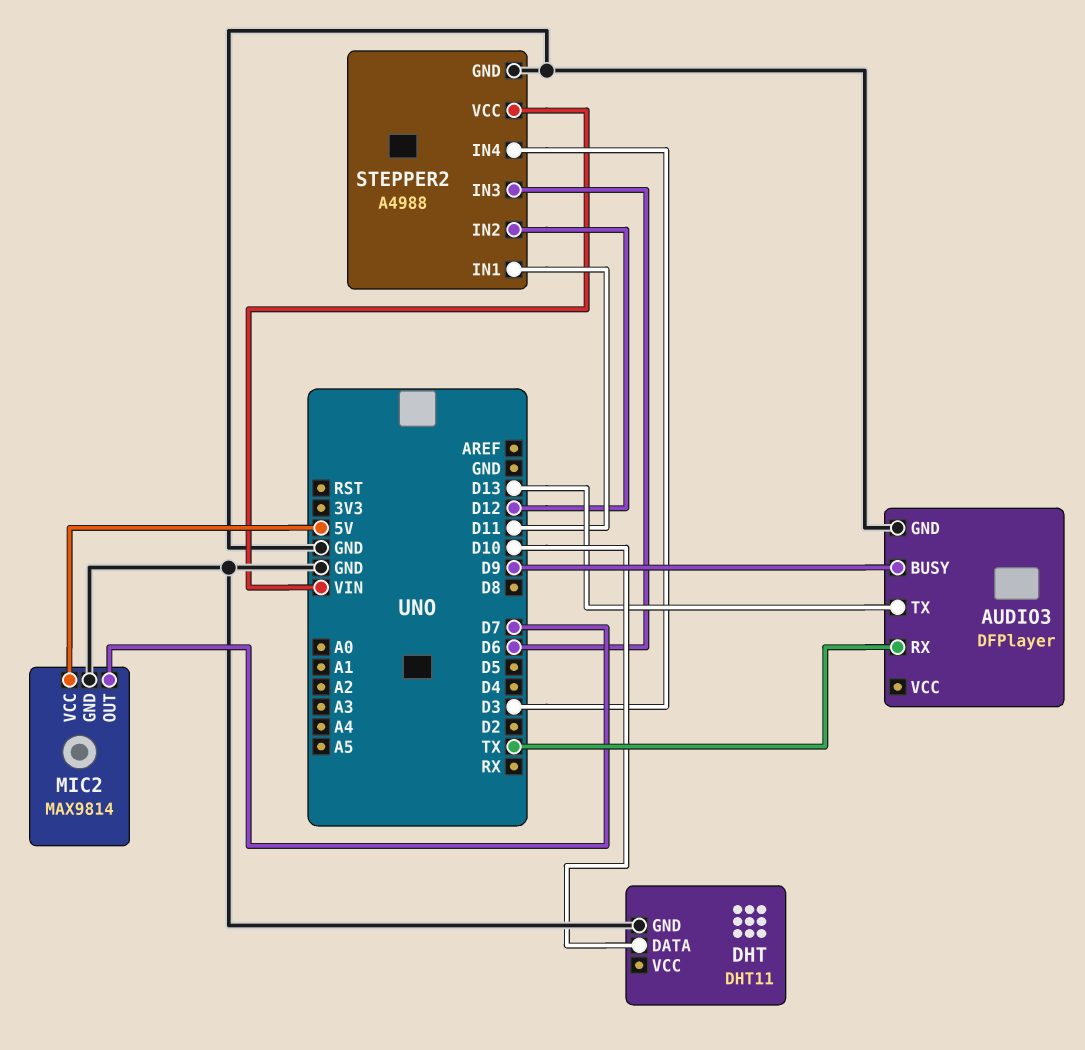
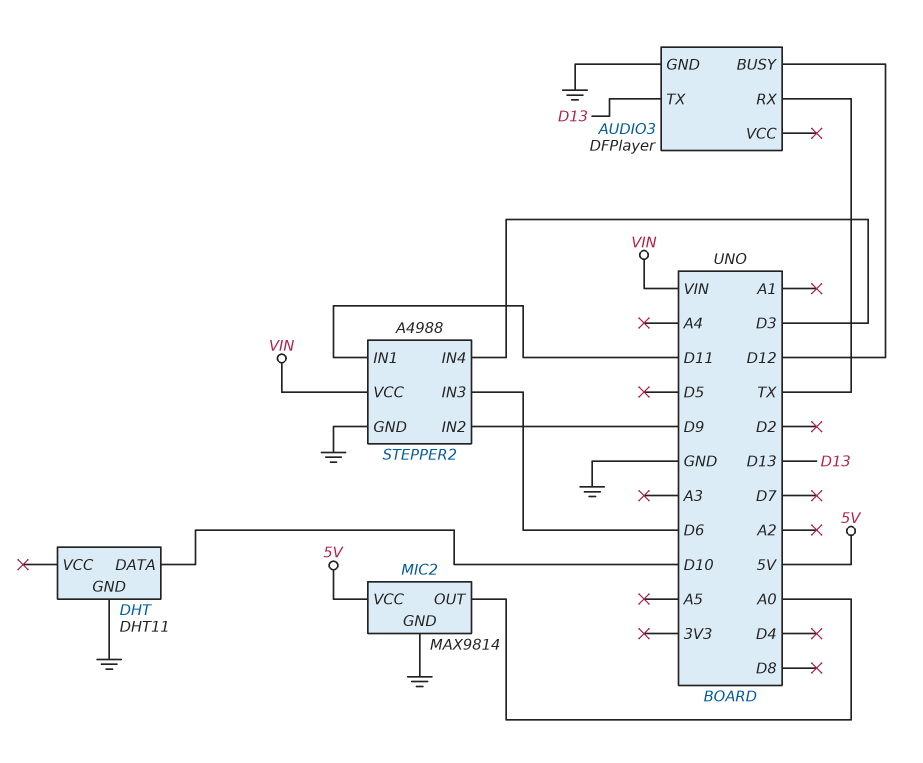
AUDIO3 pin BUSY: D9 -> D12
MIC2 pin OUT: D7 -> A0
STEPPER2 pin IN2: D12 -> D9

